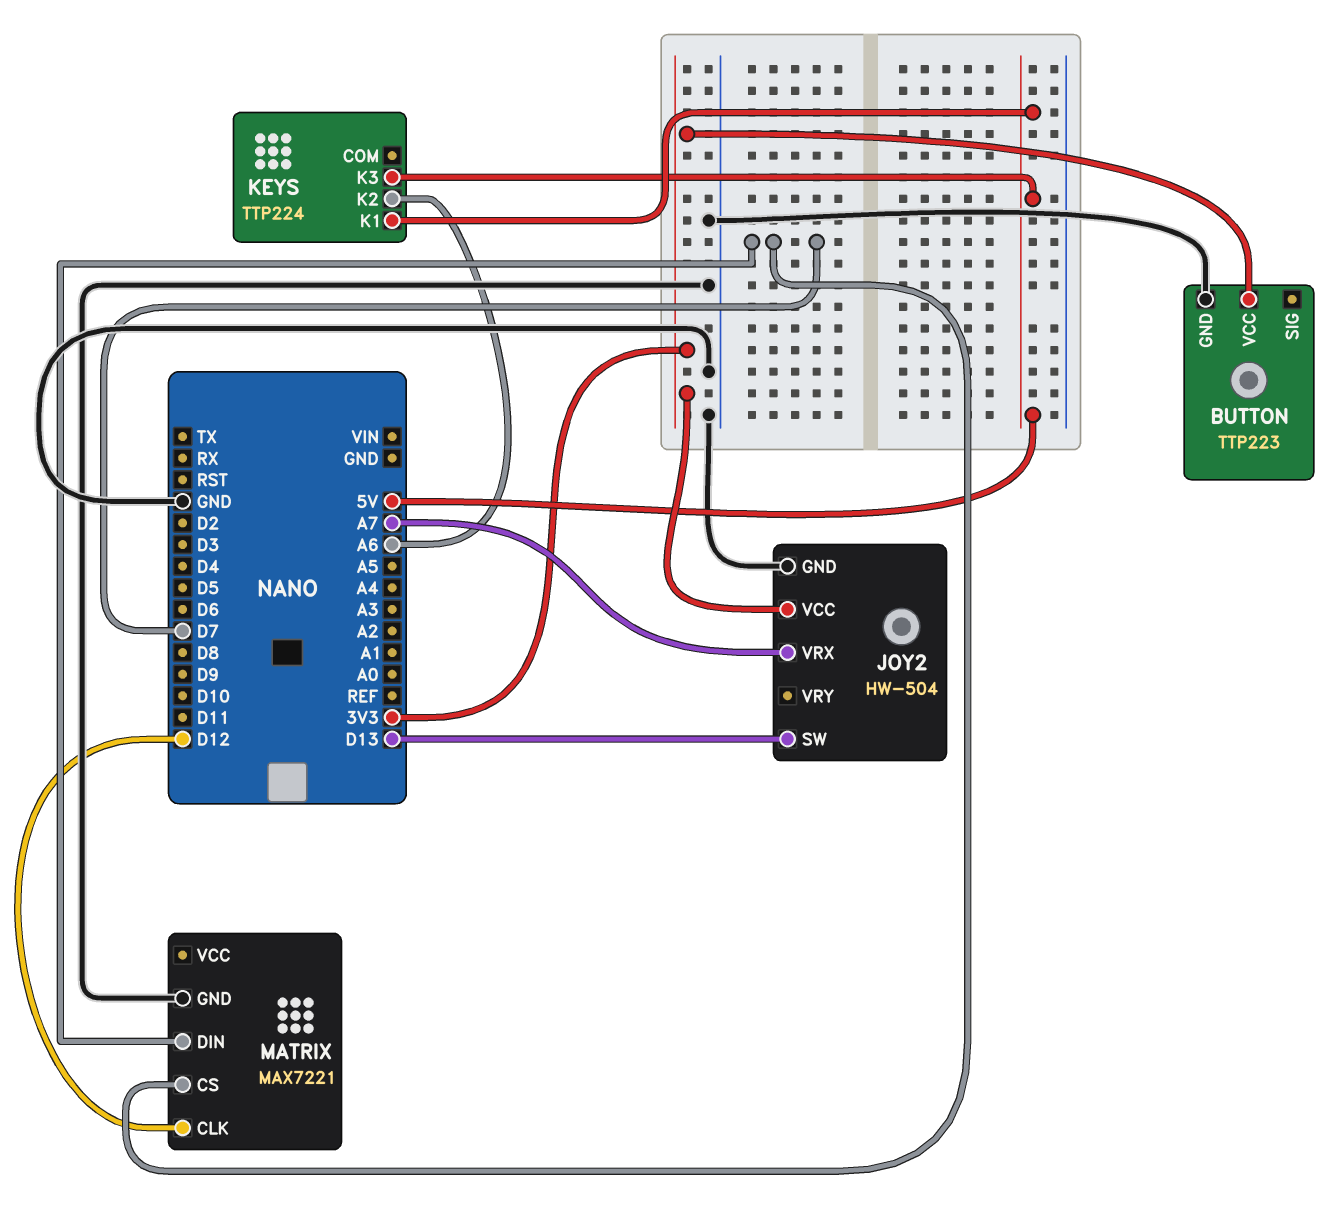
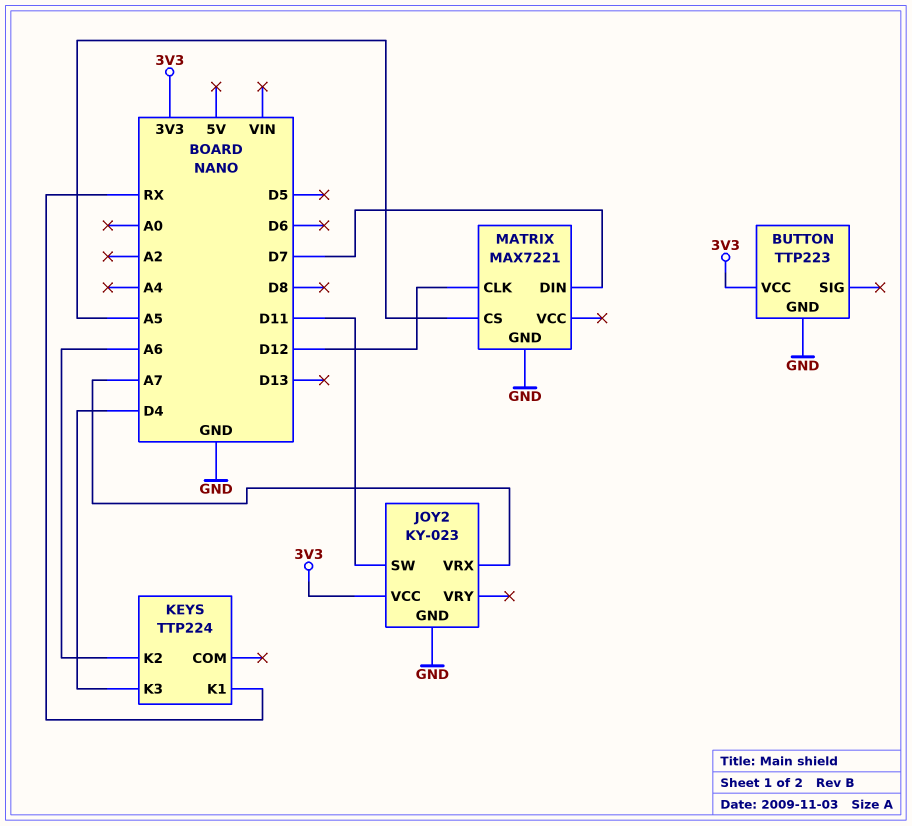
JOY2: HW-504 -> KY-023
JOY2 pin SW: D13 -> D11
KEYS pin K1: 5V -> RX
KEYS pin K3: 5V -> D4
MATRIX pin CS: D7 -> A5

